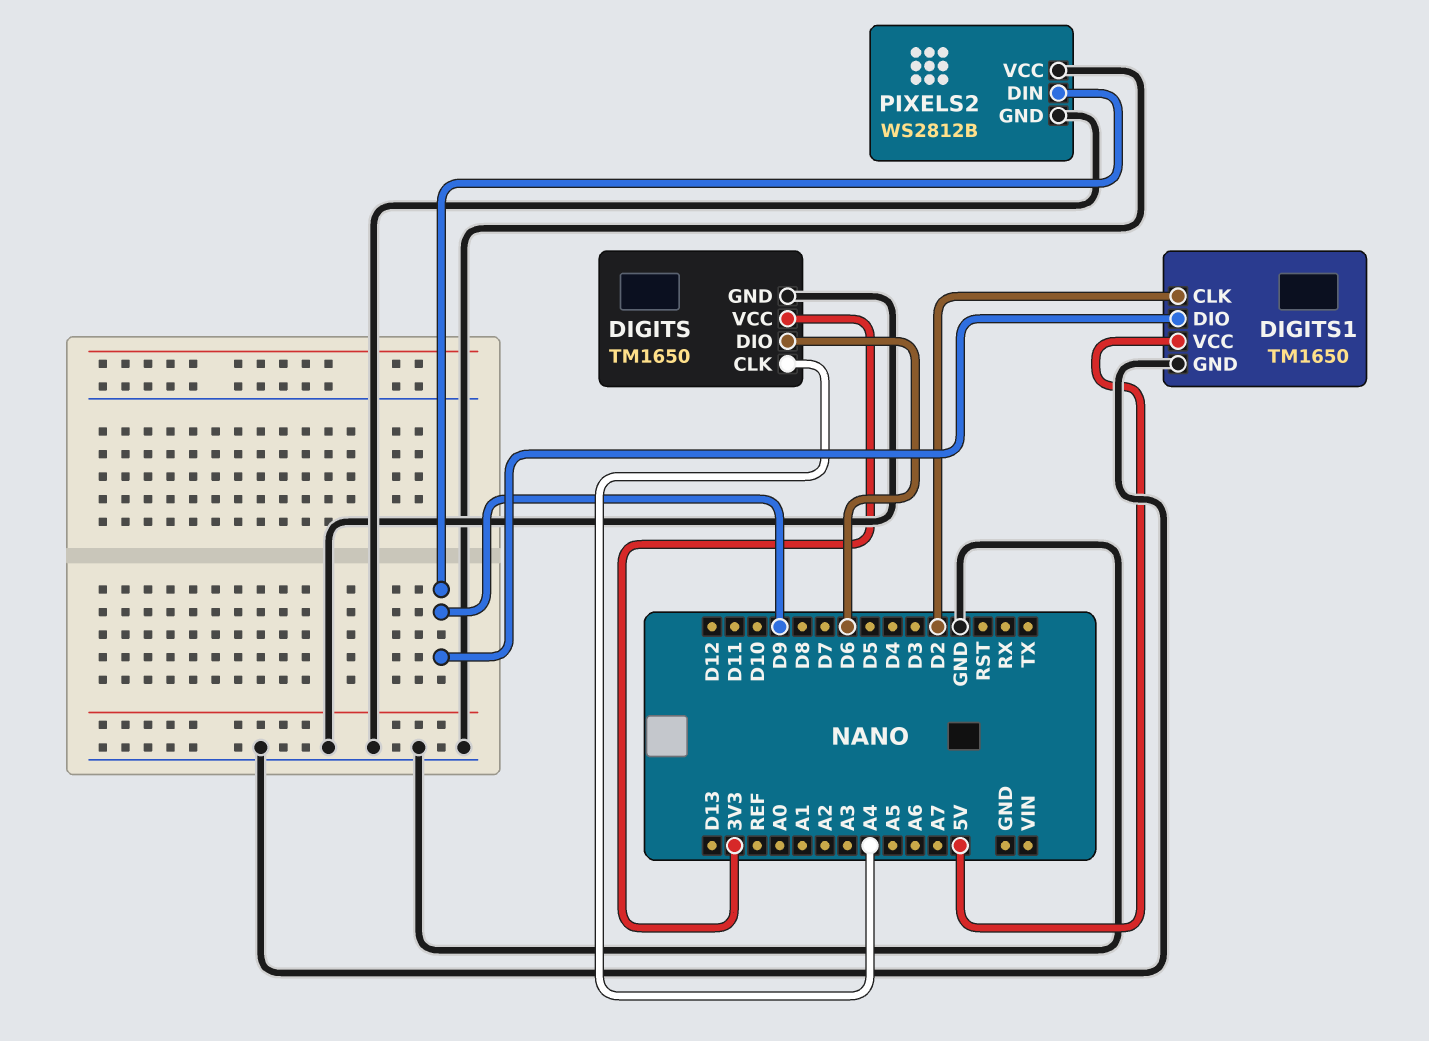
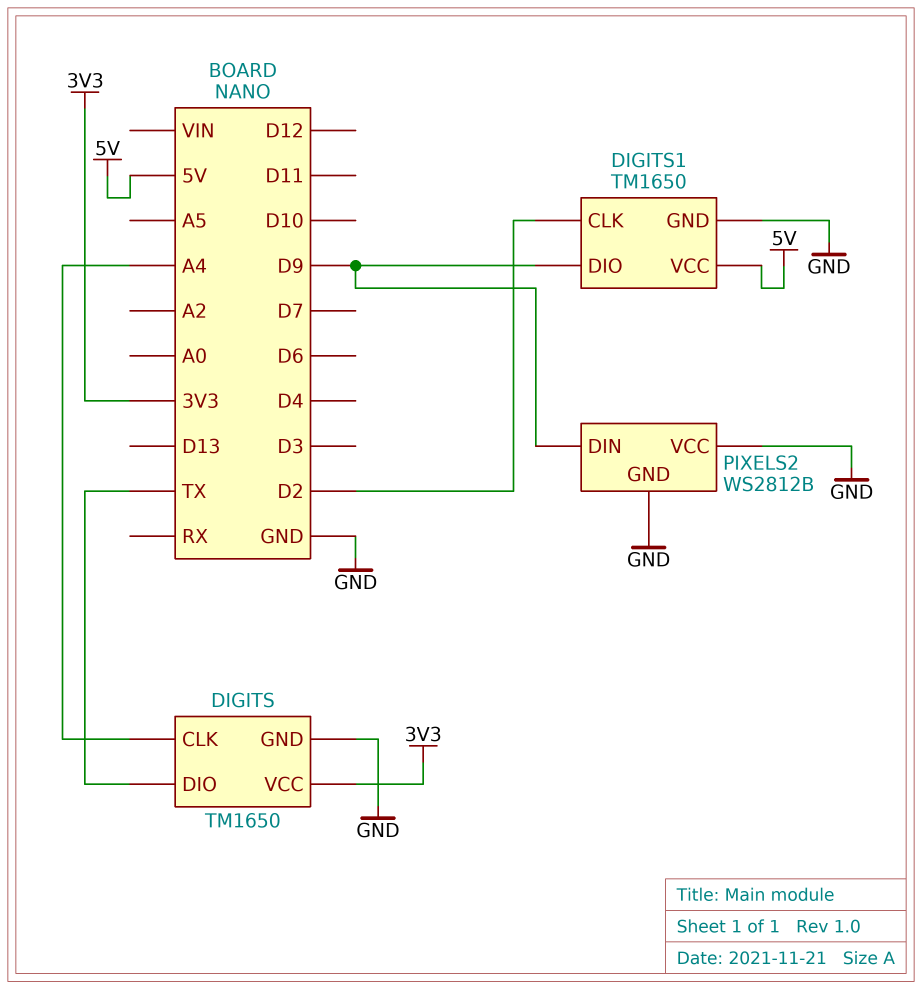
DIGITS pin DIO: D6 -> TX

